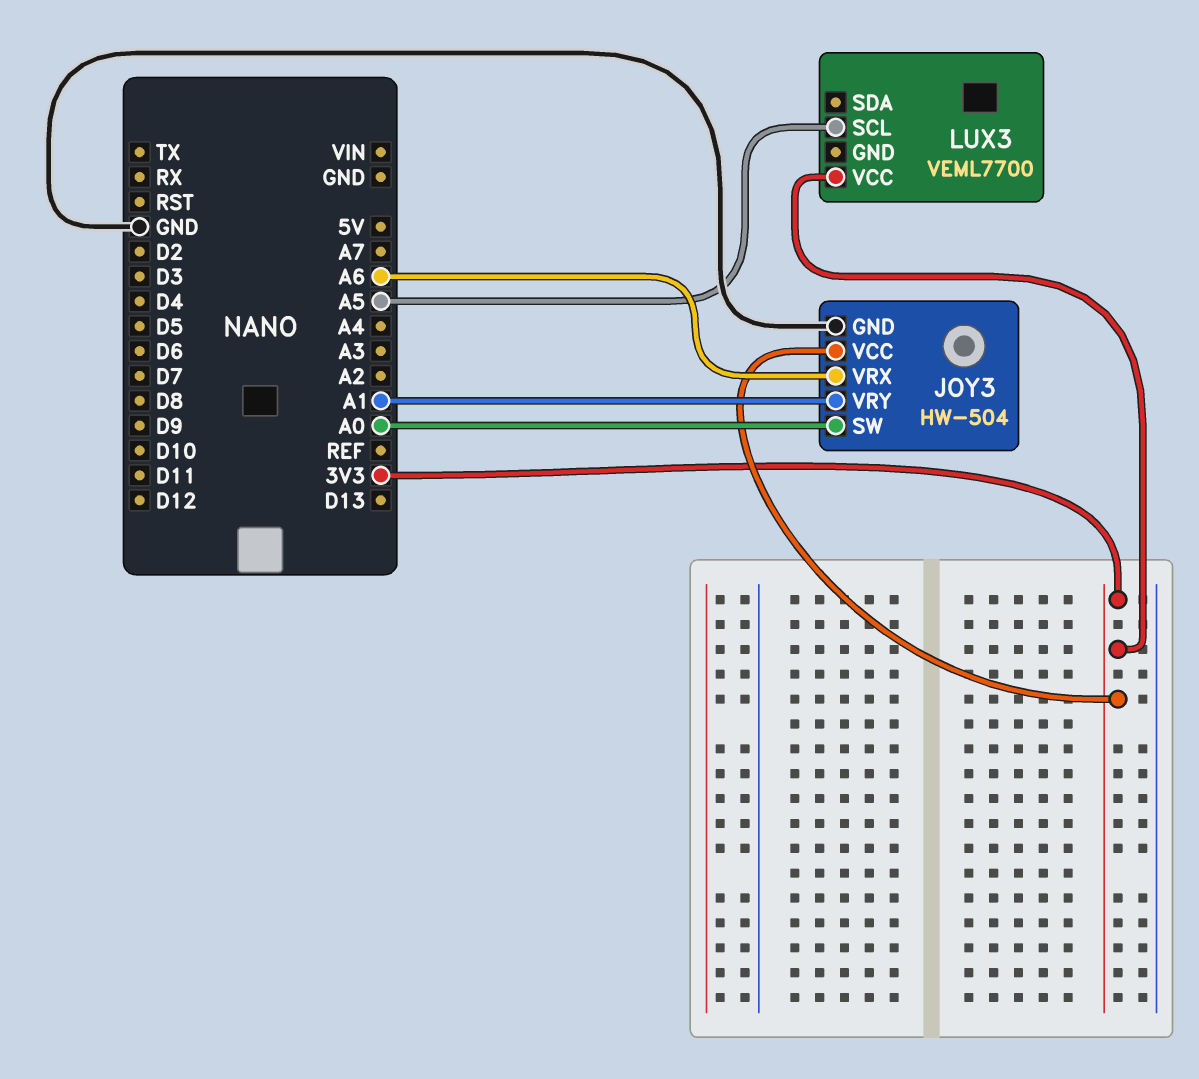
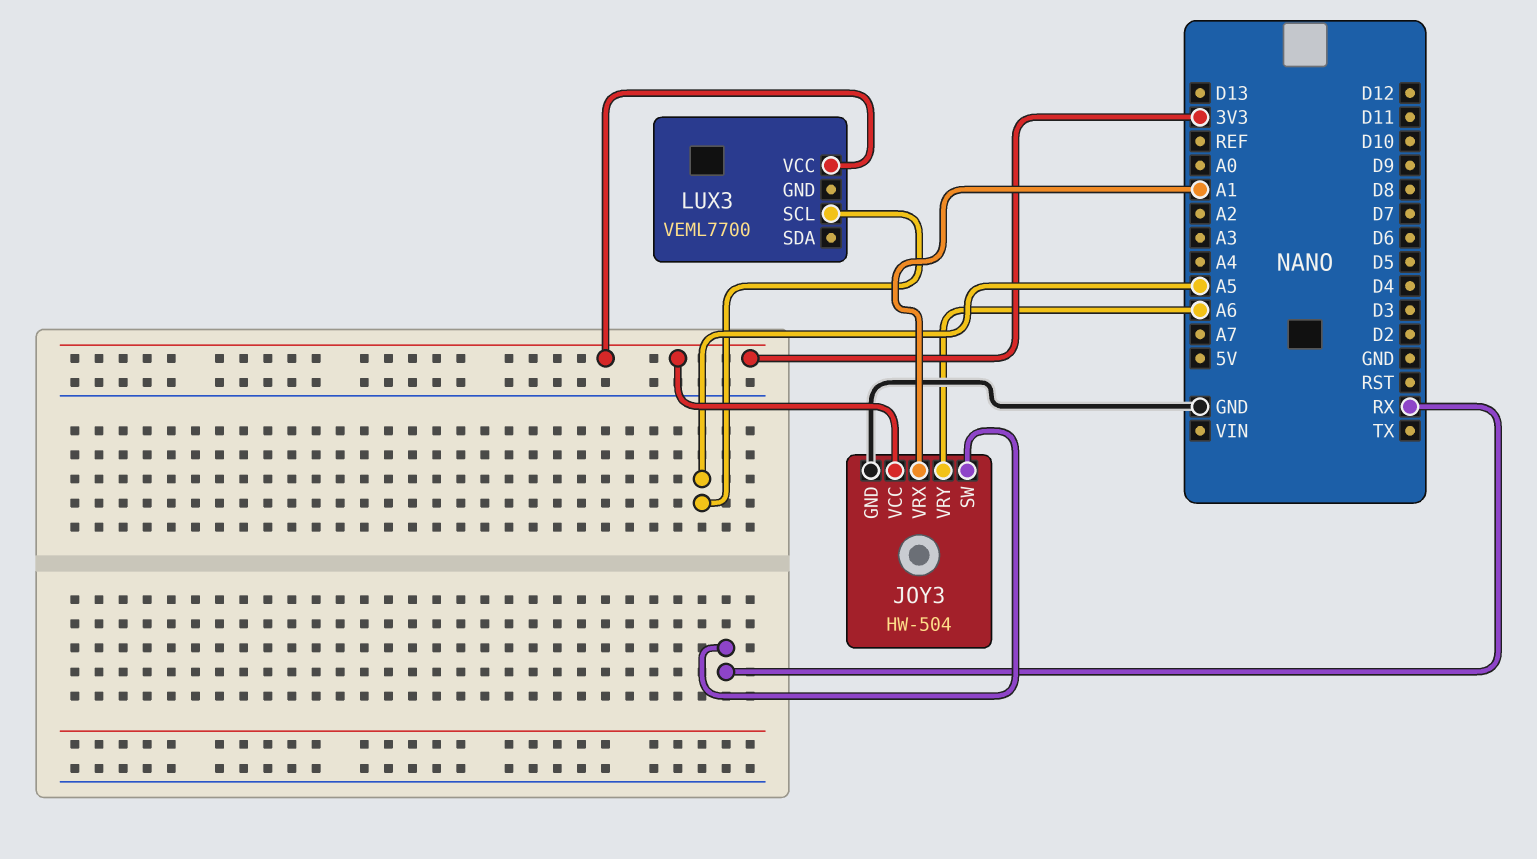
JOY3 pin SW: A0 -> RX
JOY3 pin VRX: A6 -> A1
JOY3 pin VRY: A1 -> A6

